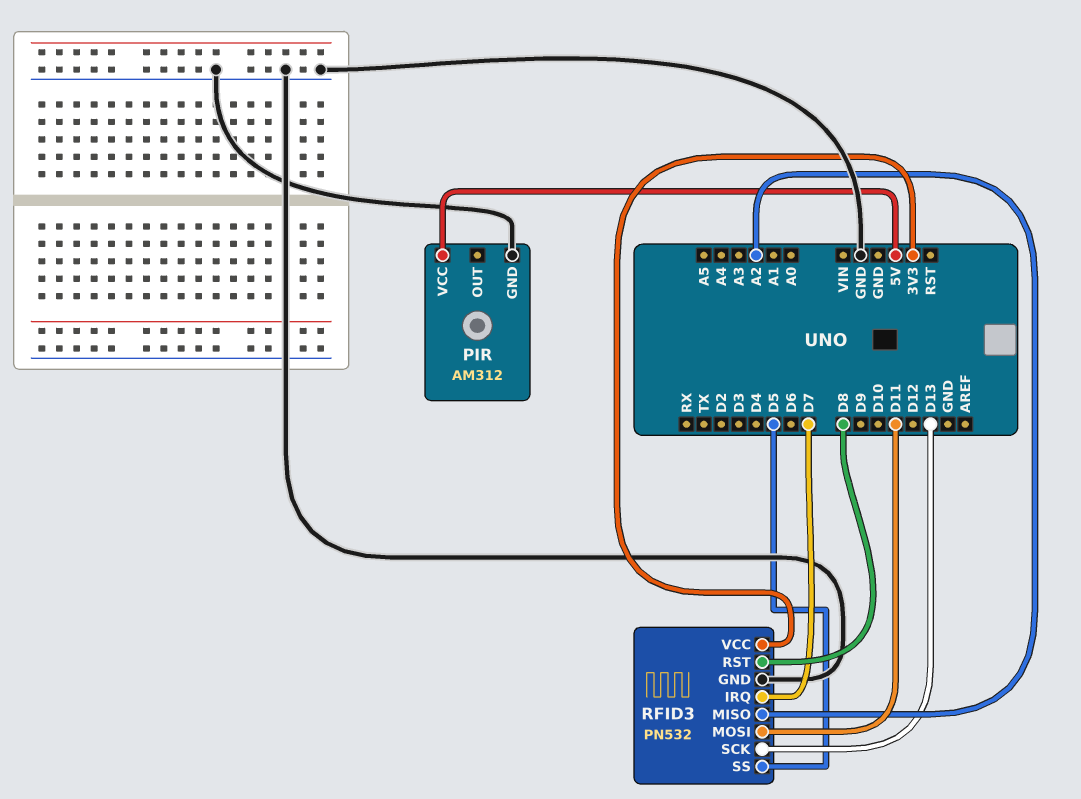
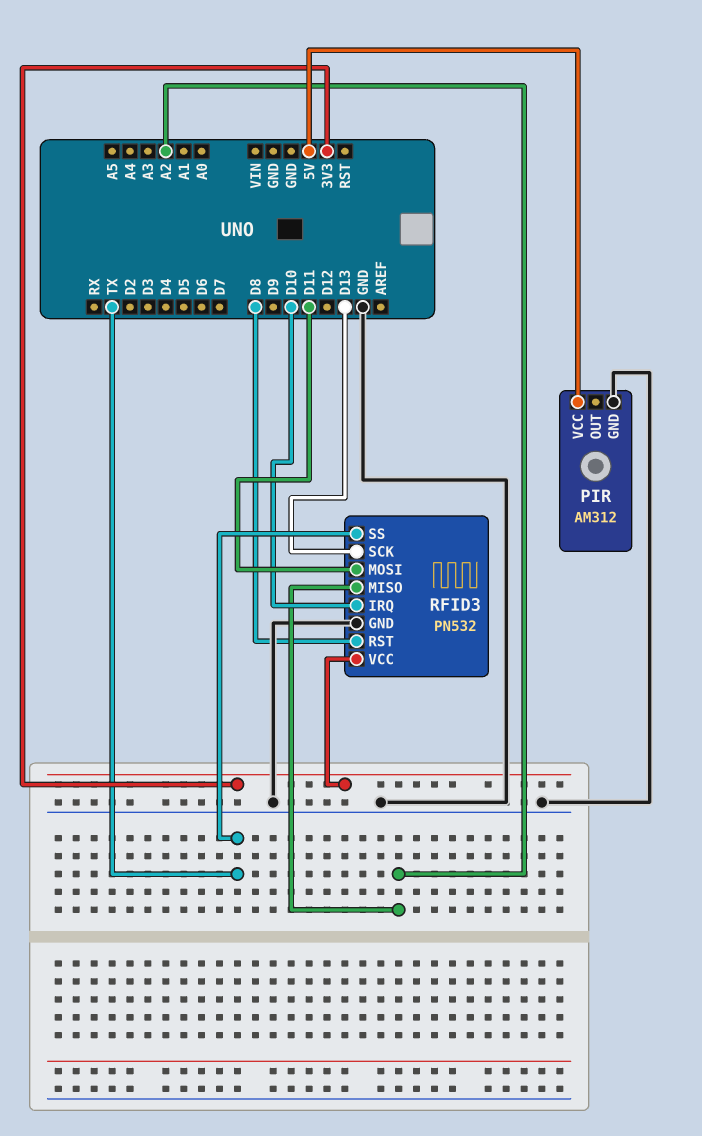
RFID3 pin IRQ: D7 -> D10
RFID3 pin SS: D5 -> TX

